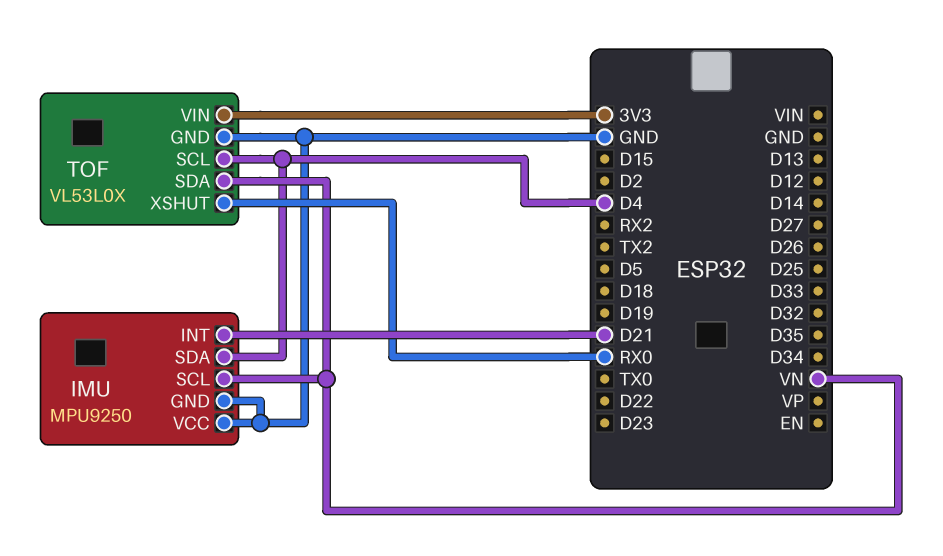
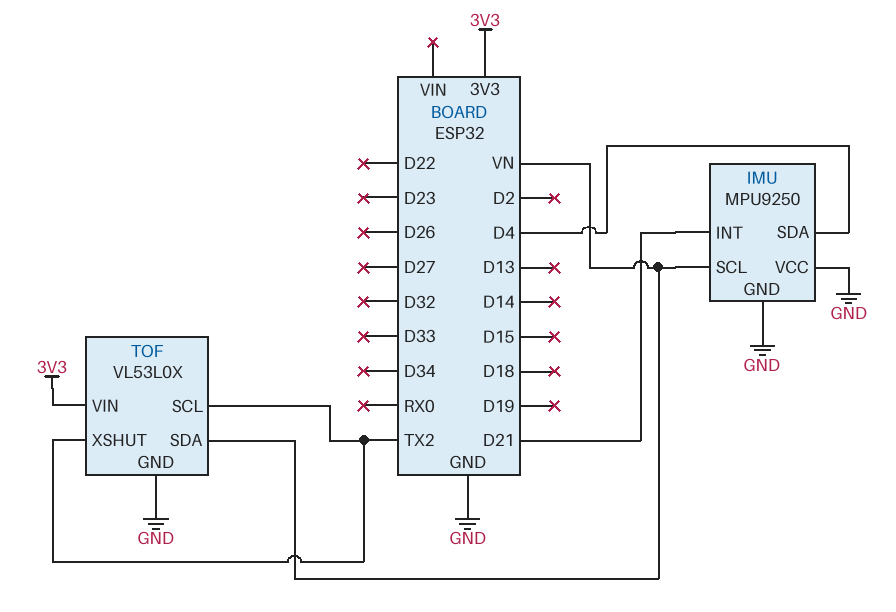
TOF pin SCL: D4 -> TX2
TOF pin XSHUT: RX0 -> TX2

